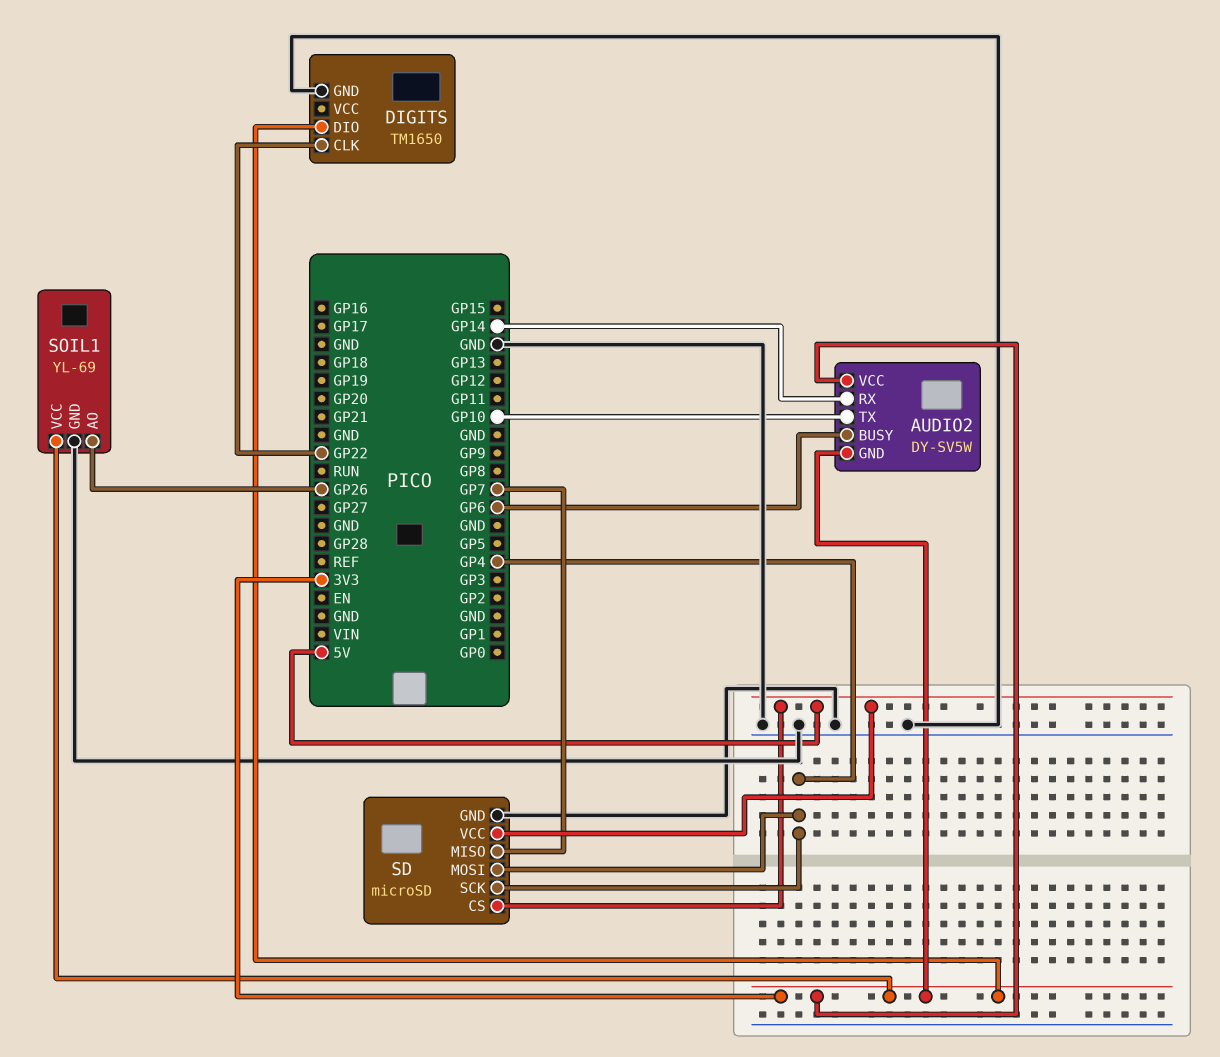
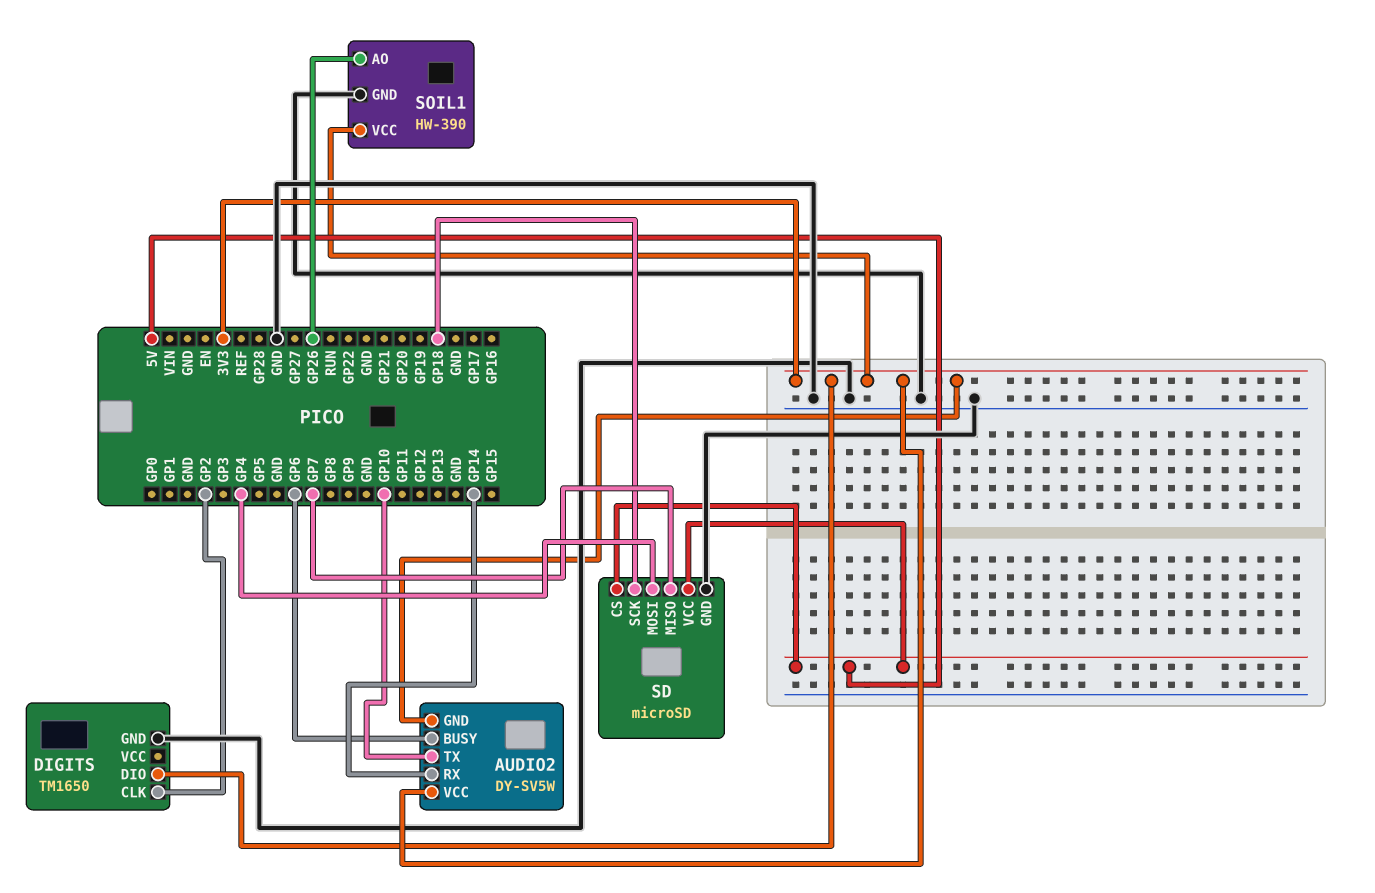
DIGITS pin CLK: GP22 -> GP2
SD pin SCK: GP4 -> GP18
SOIL1: YL-69 -> HW-390

